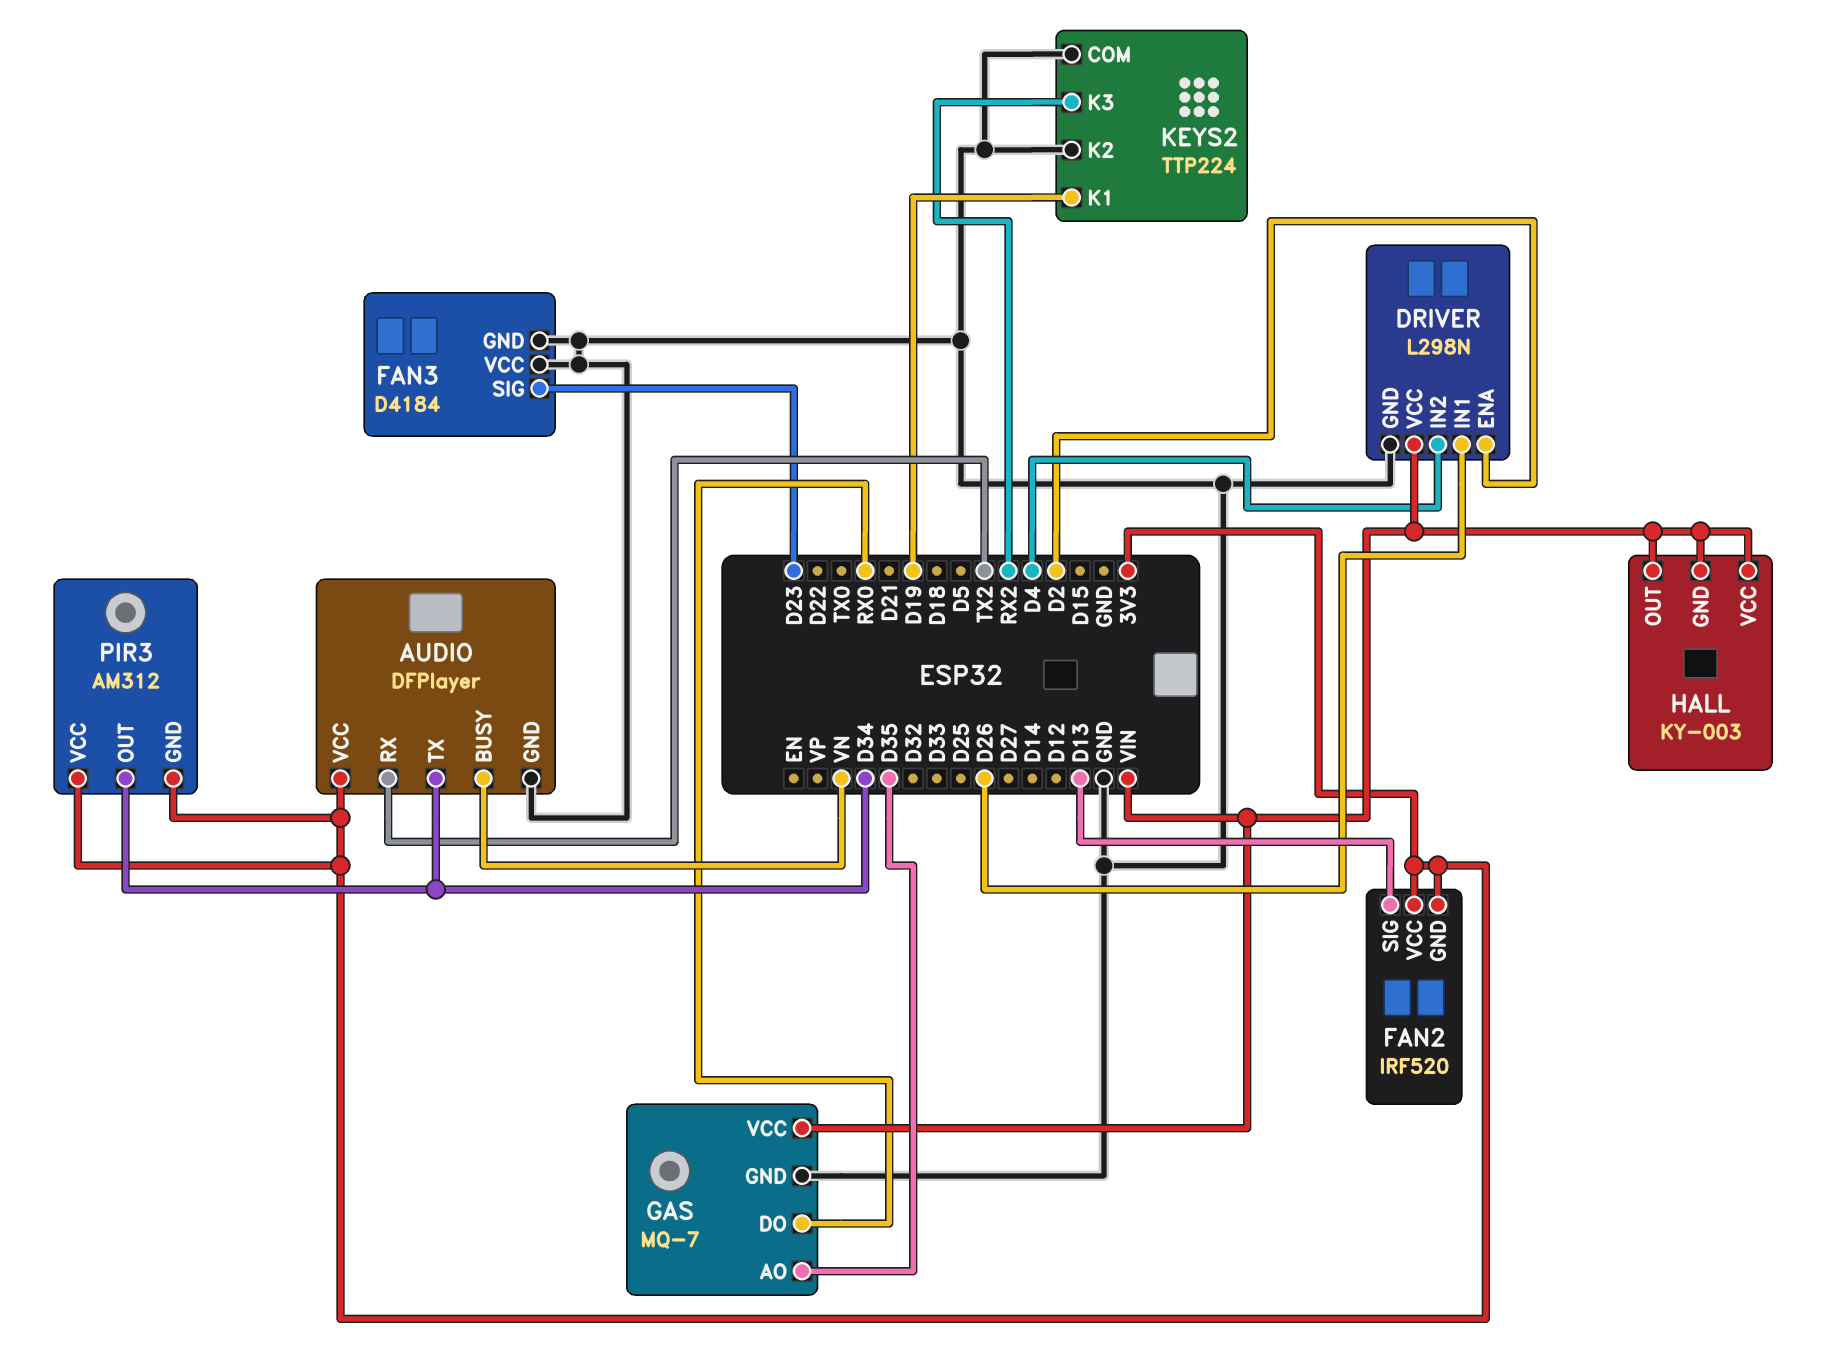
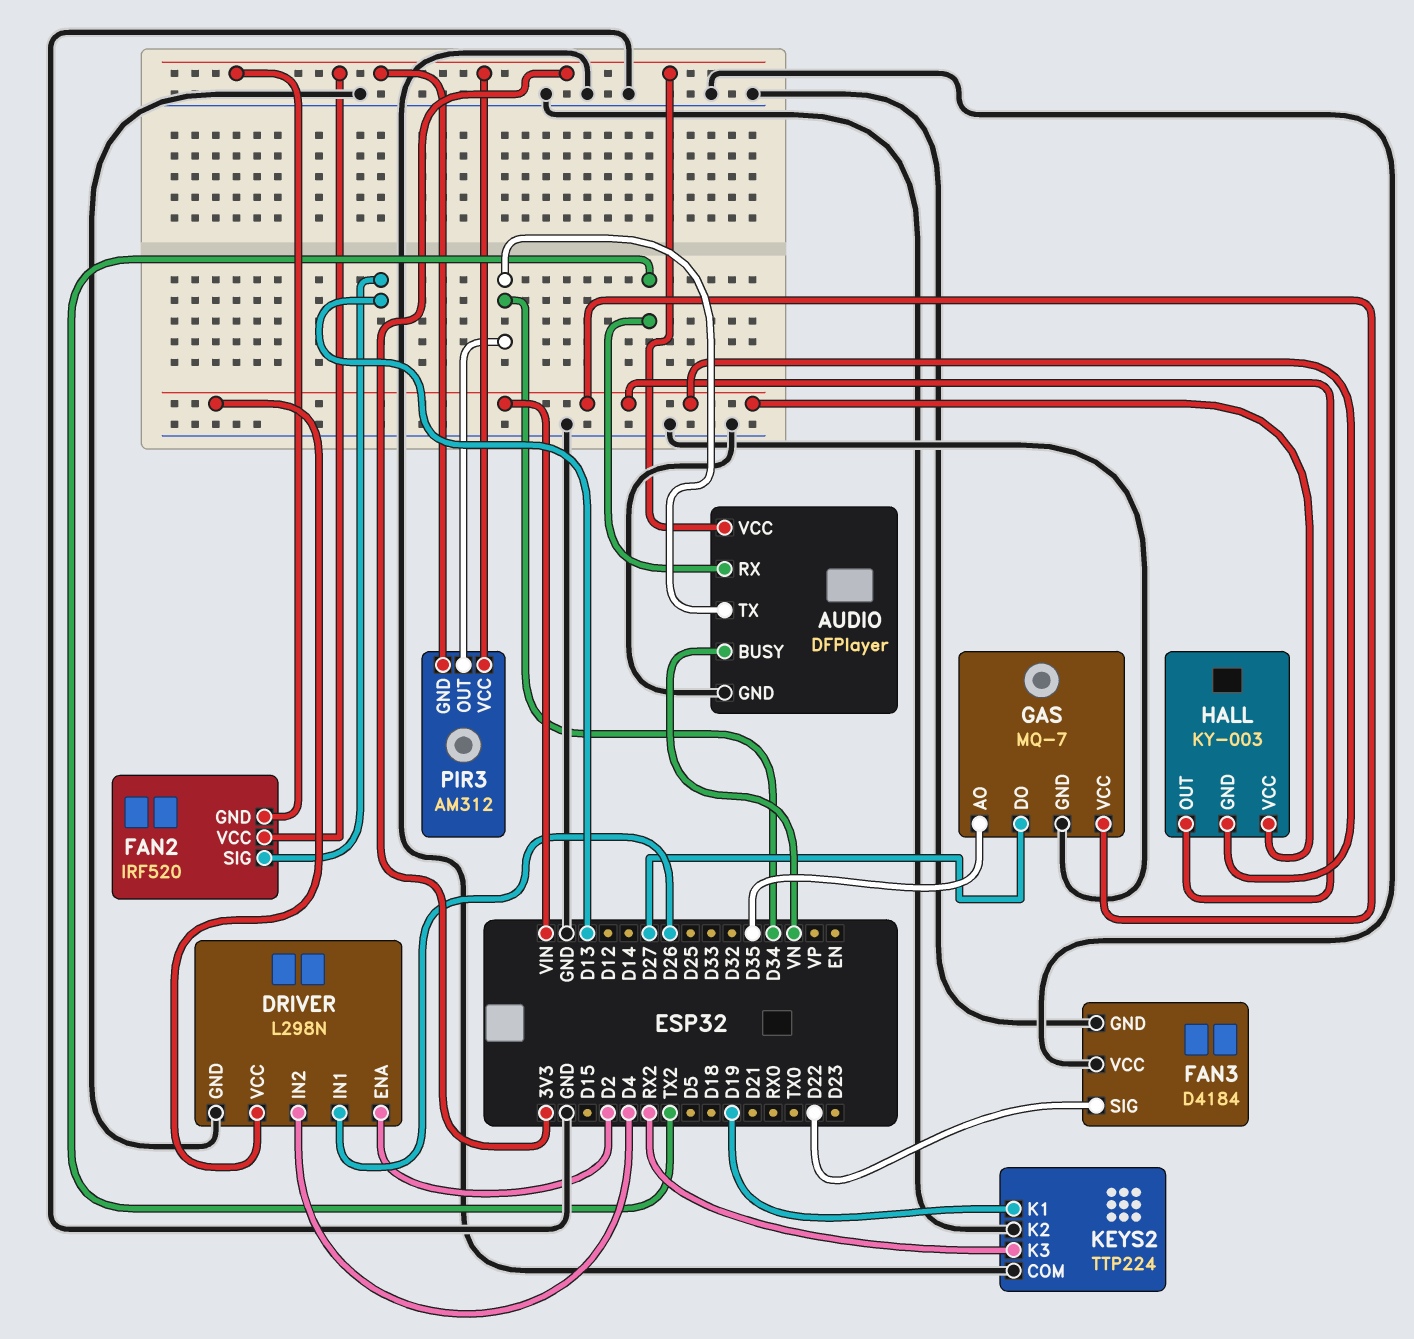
FAN3 pin SIG: D23 -> D22
GAS pin DO: RX0 -> D27

